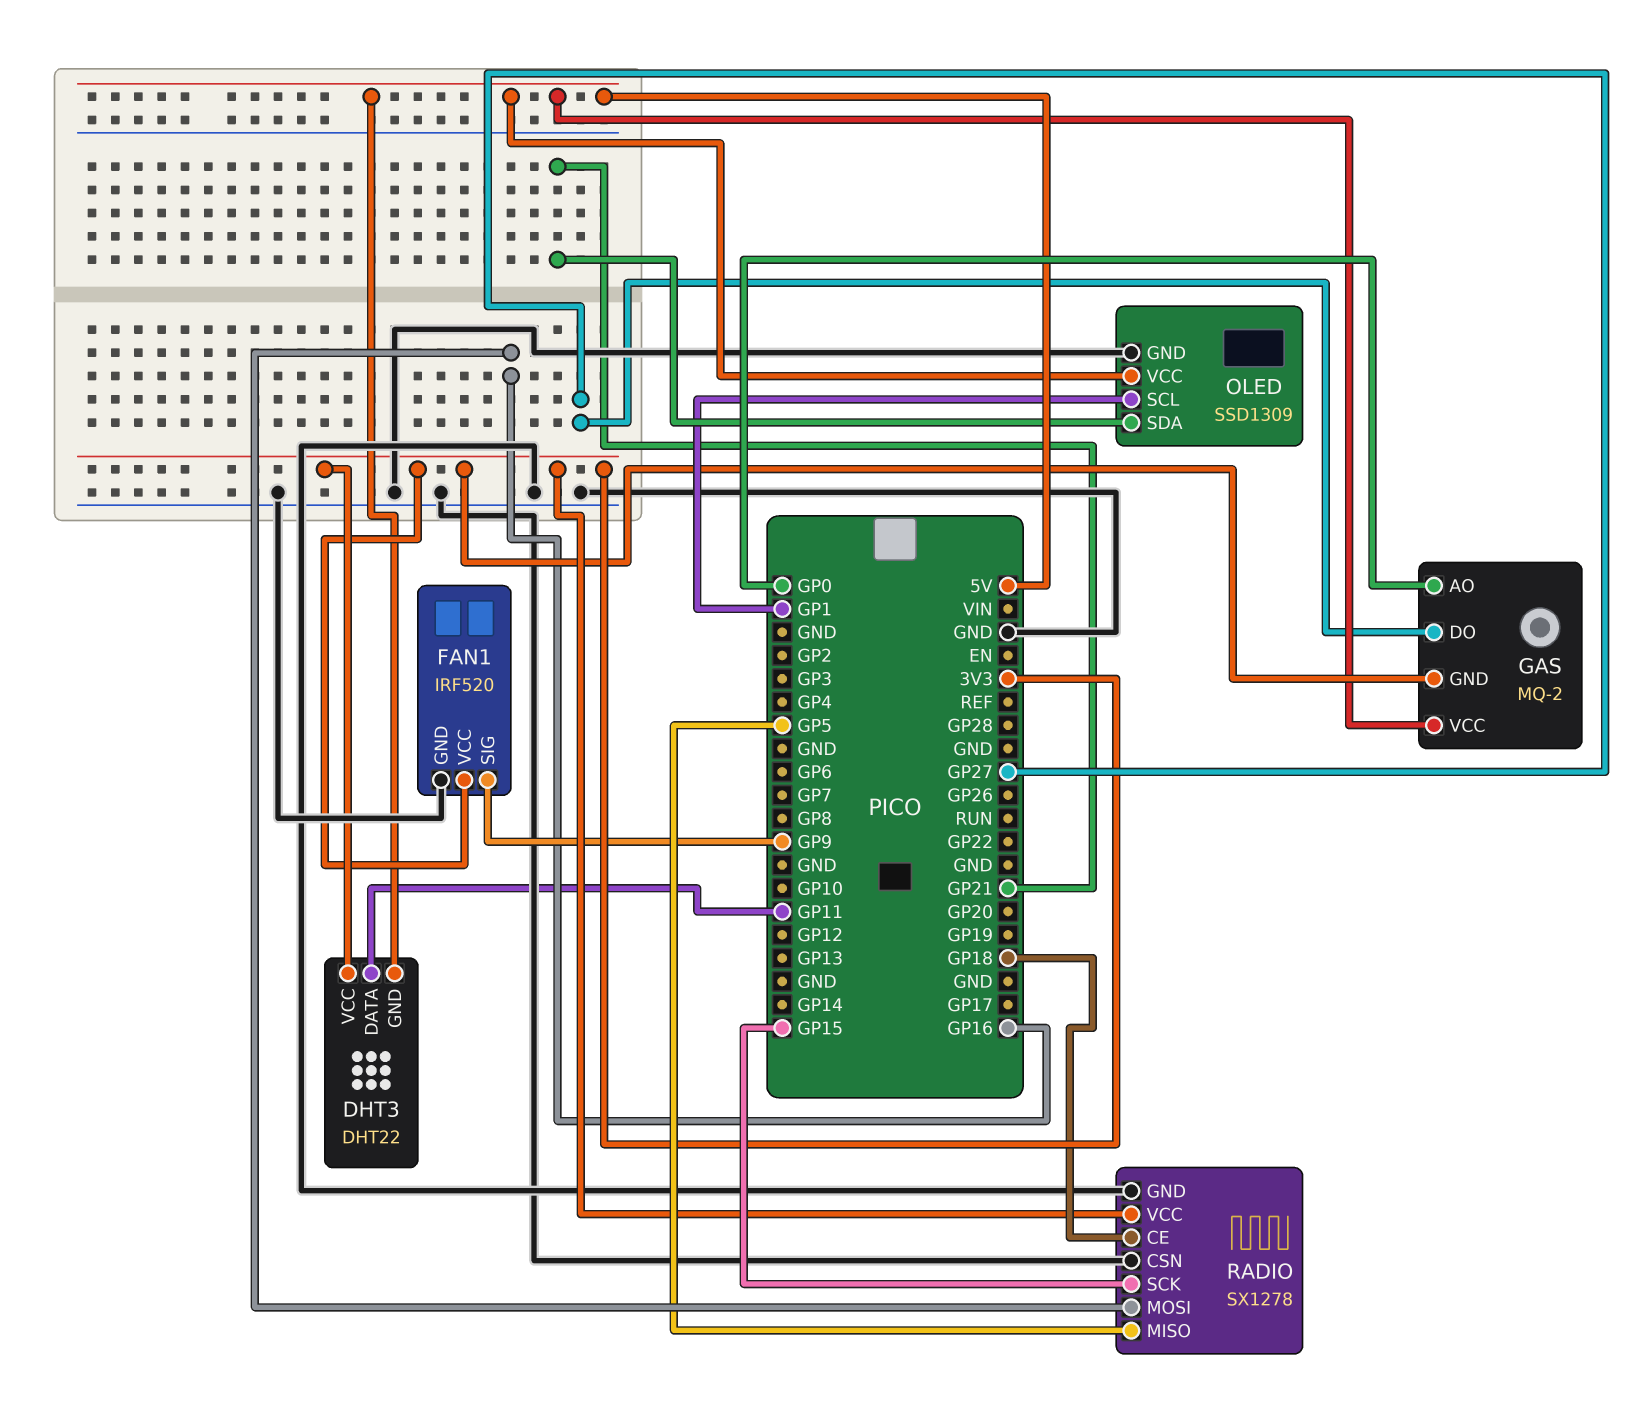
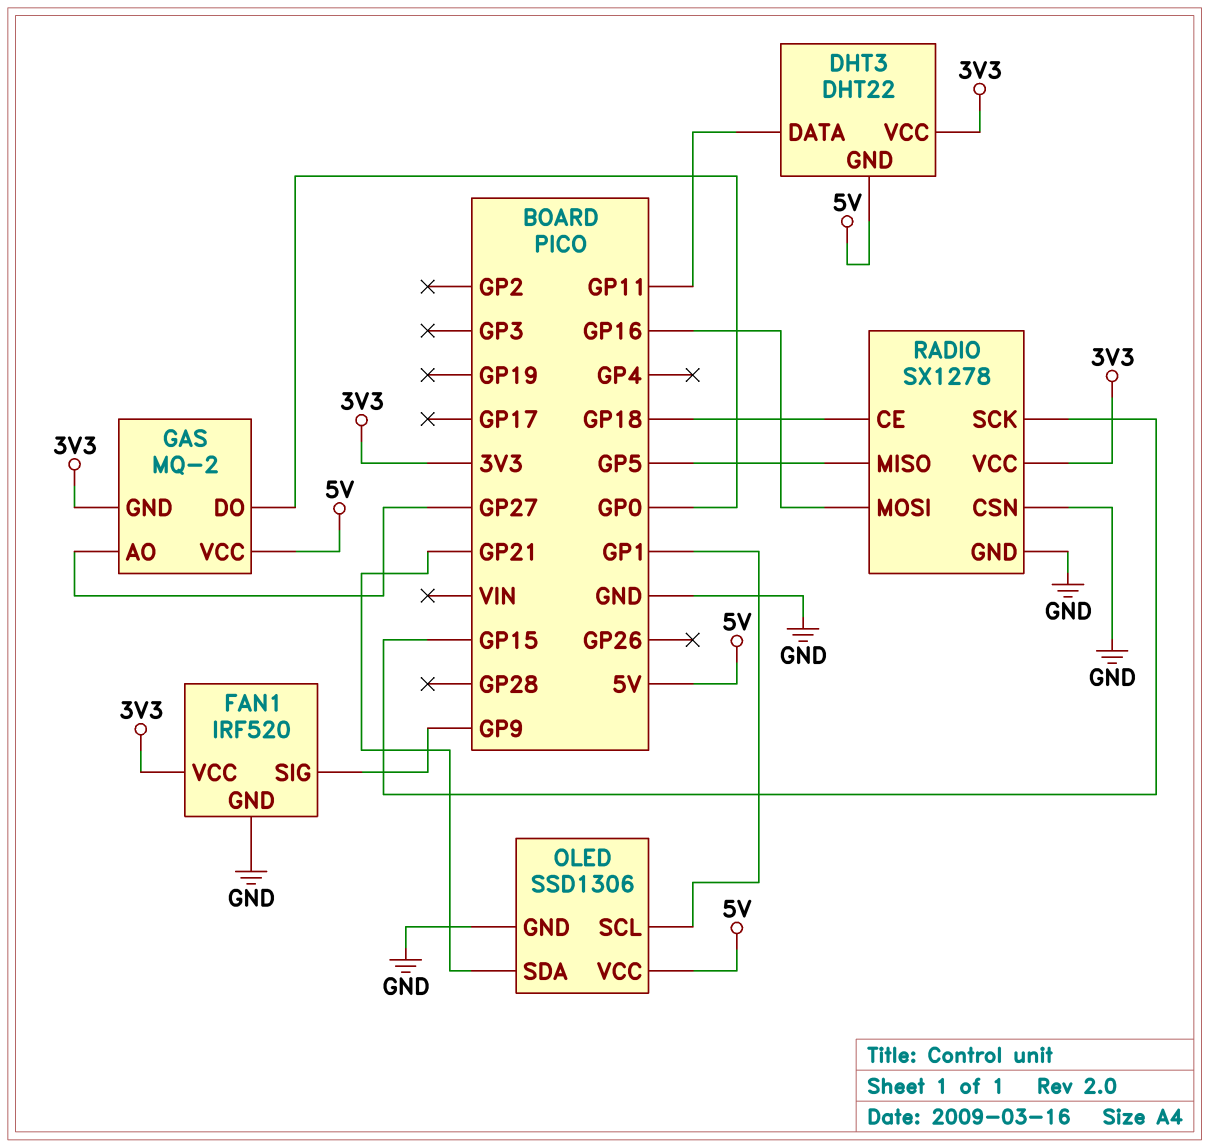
GAS pin AO: GP0 -> GP27
GAS pin DO: GP27 -> GP0
OLED: SSD1309 -> SSD1306

